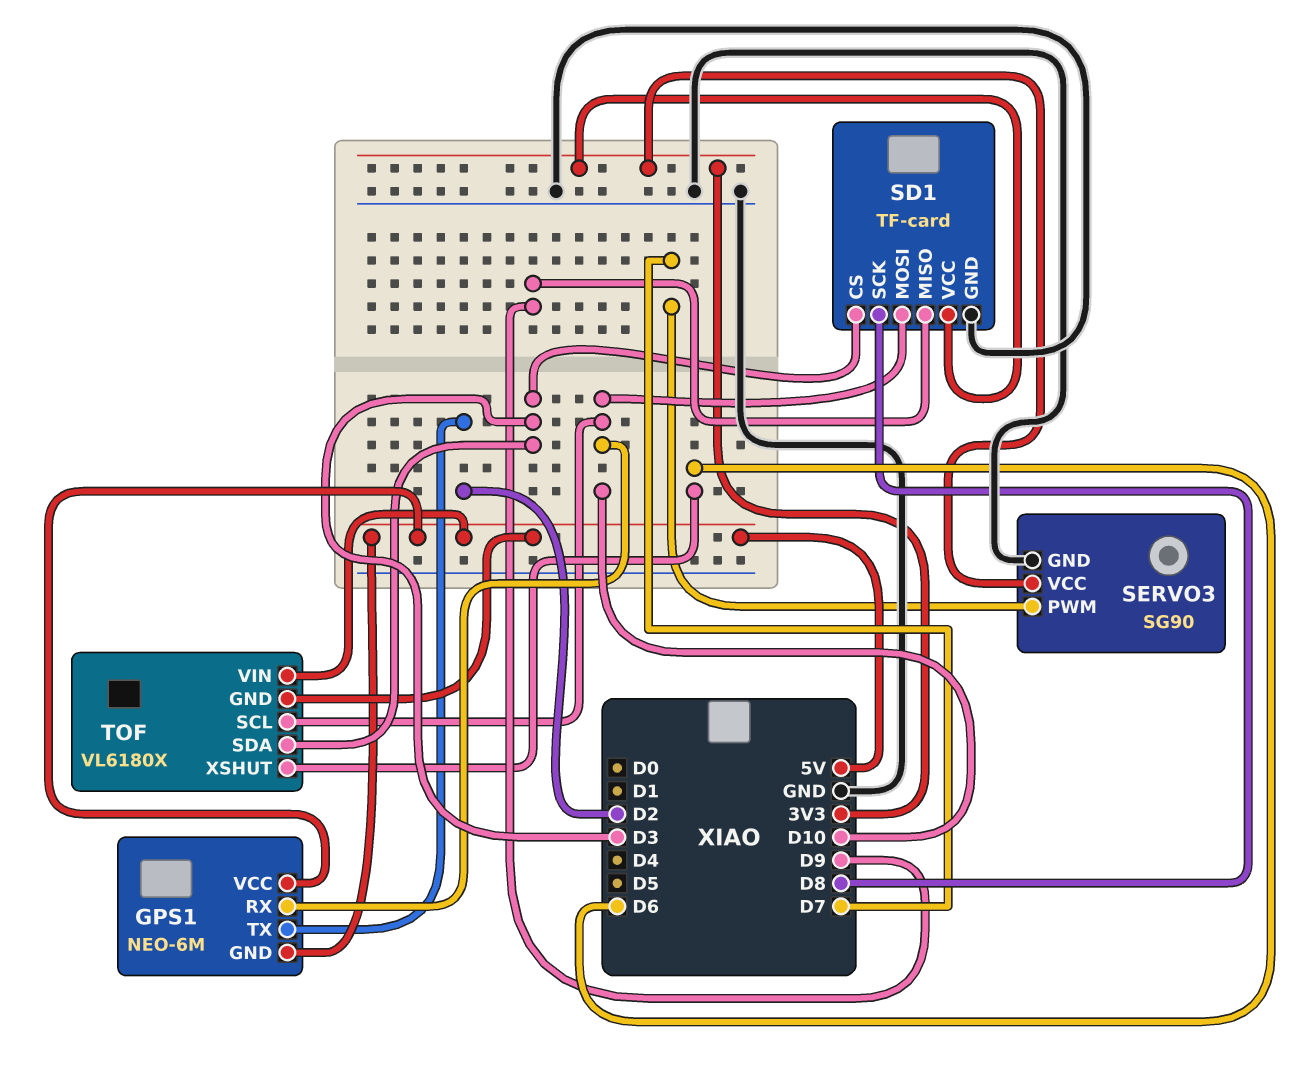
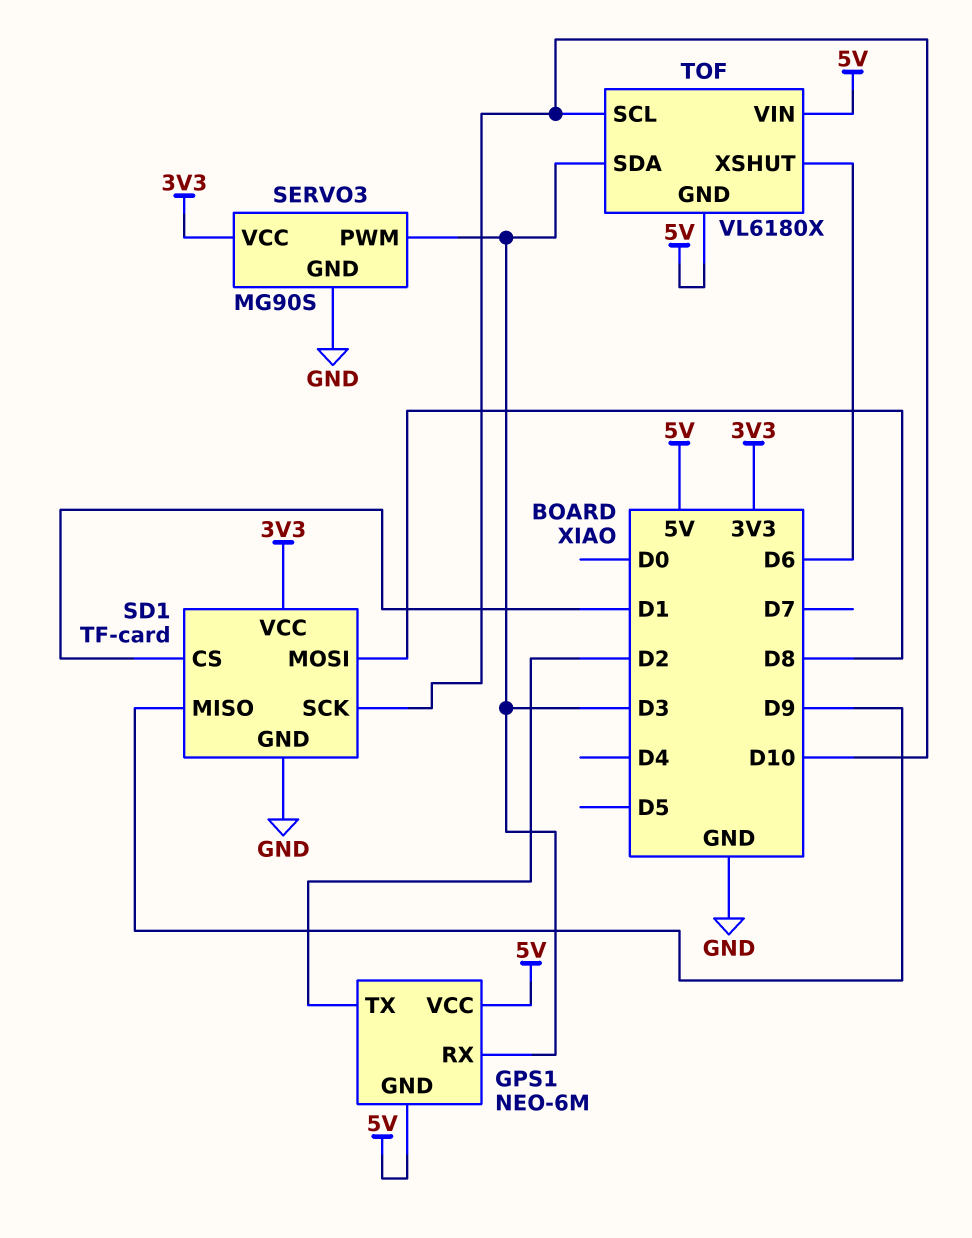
GPS1 pin RX: D10 -> D3
SD1 pin CS: D3 -> D1
SD1 pin MOSI: D10 -> D8
SD1 pin SCK: D8 -> D10
SERVO3: SG90 -> MG90S
SERVO3 pin PWM: D7 -> D3

